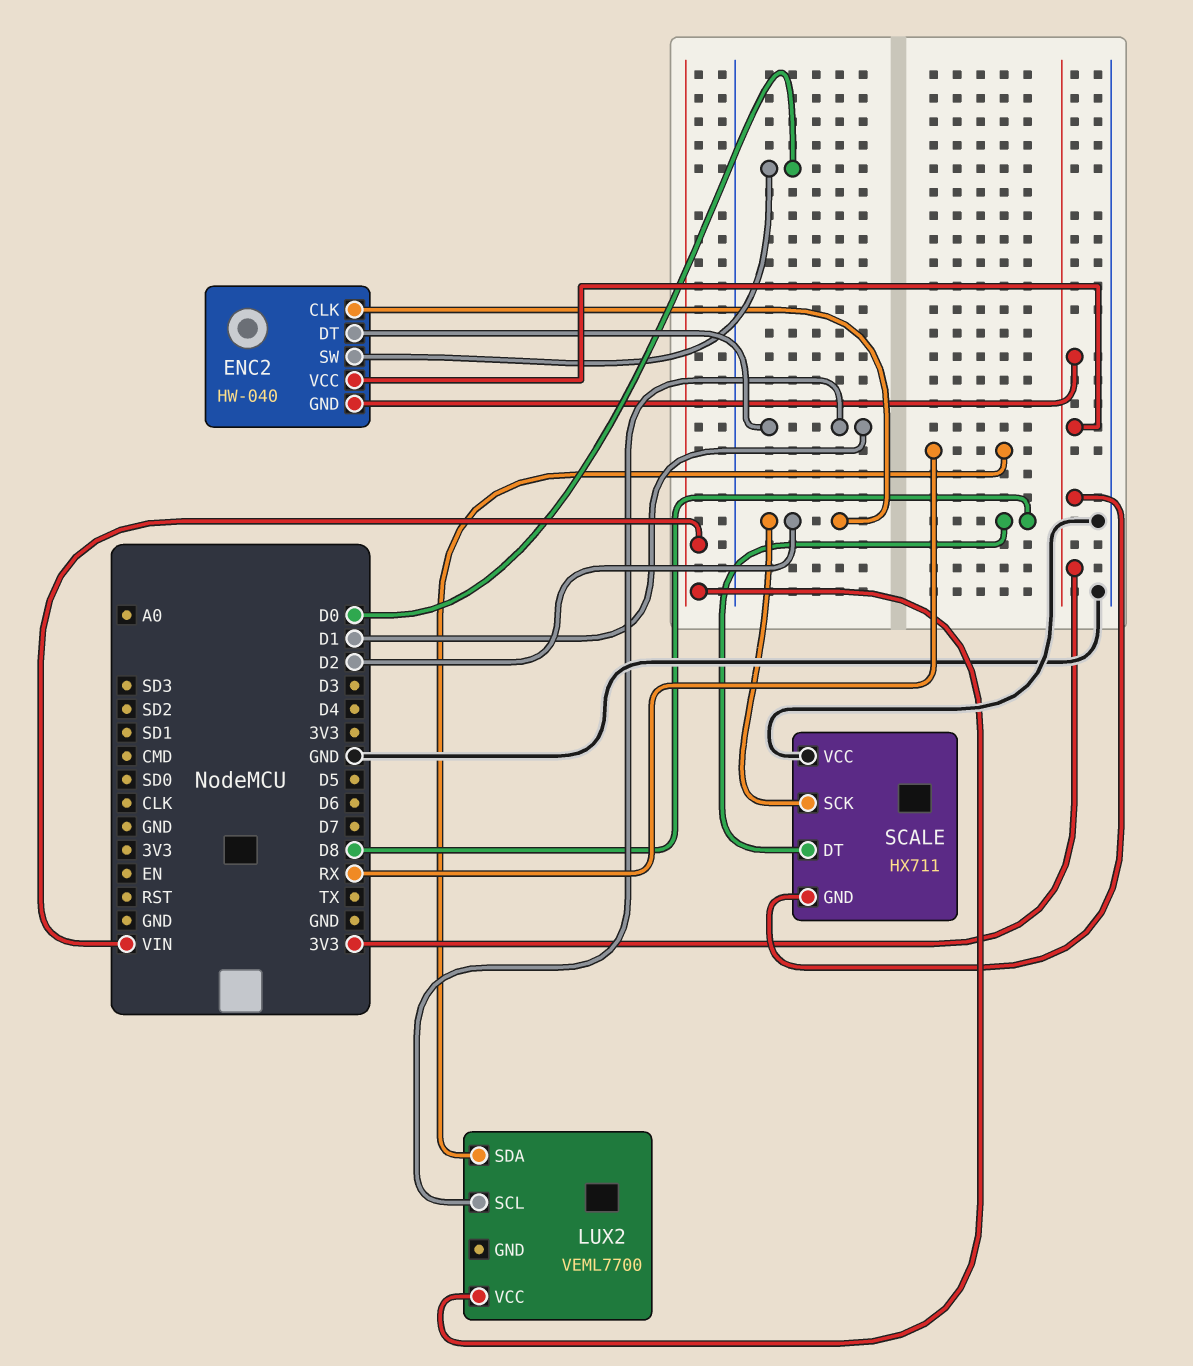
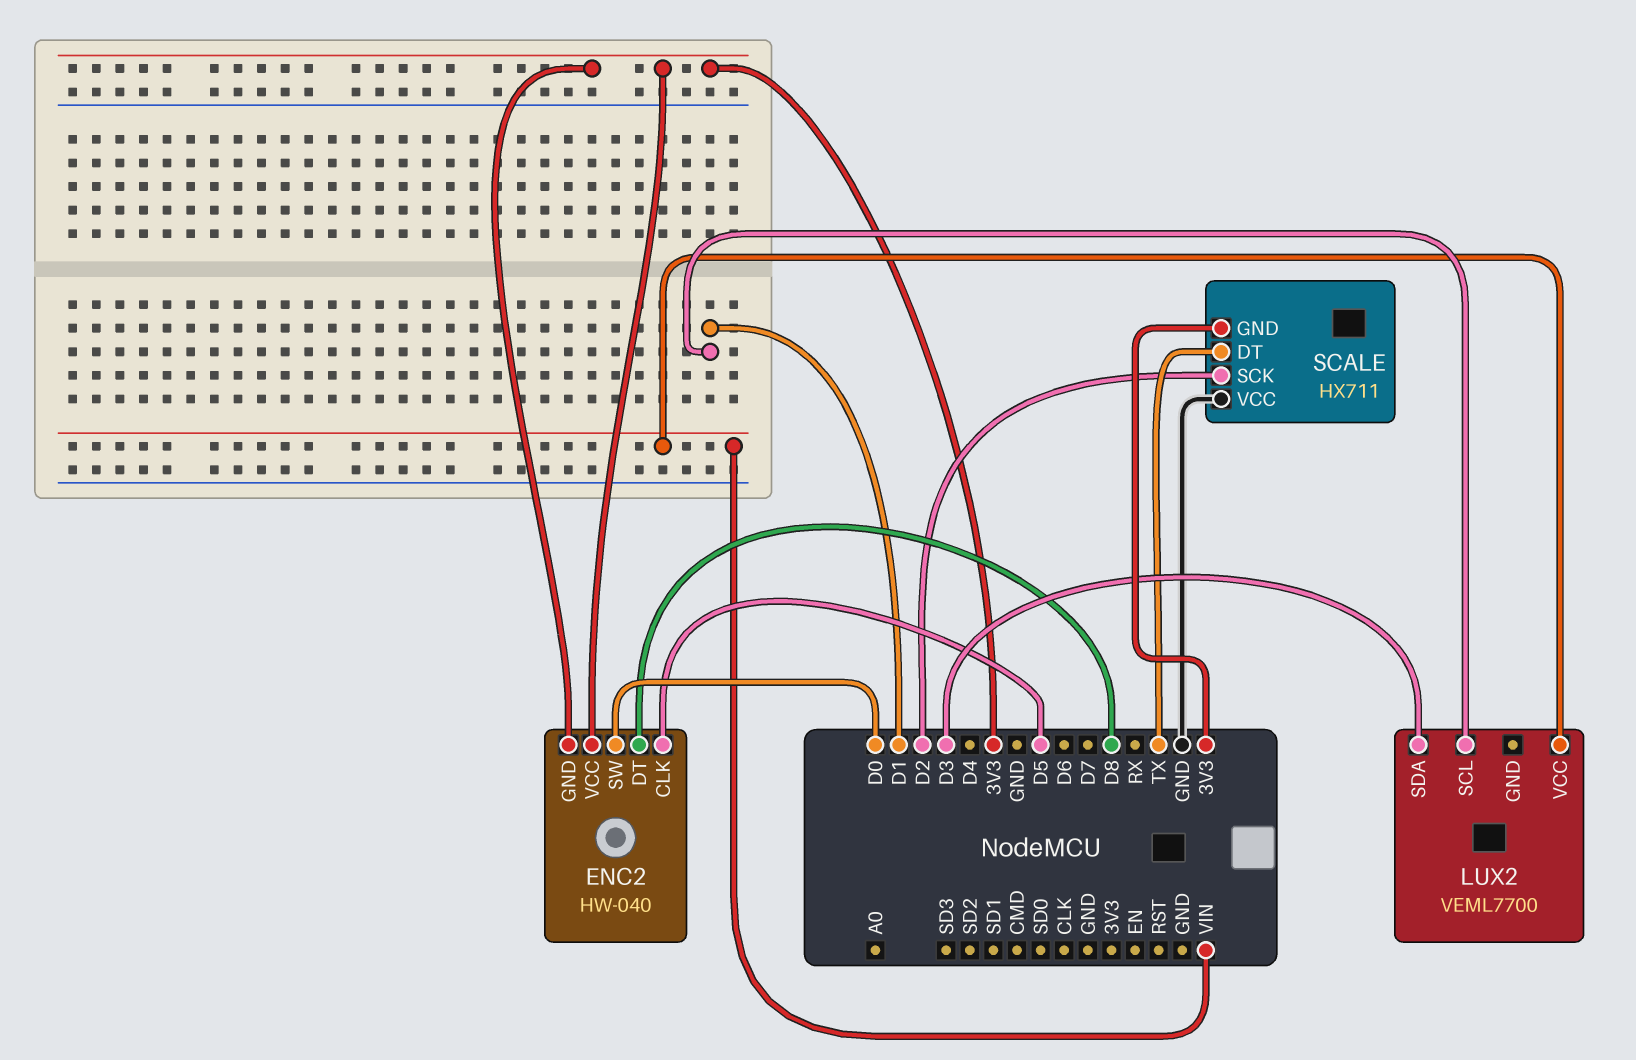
ENC2 pin CLK: D2 -> D5
ENC2 pin DT: D1 -> D8
LUX2 pin SDA: RX -> D3
SCALE pin DT: D8 -> TX

